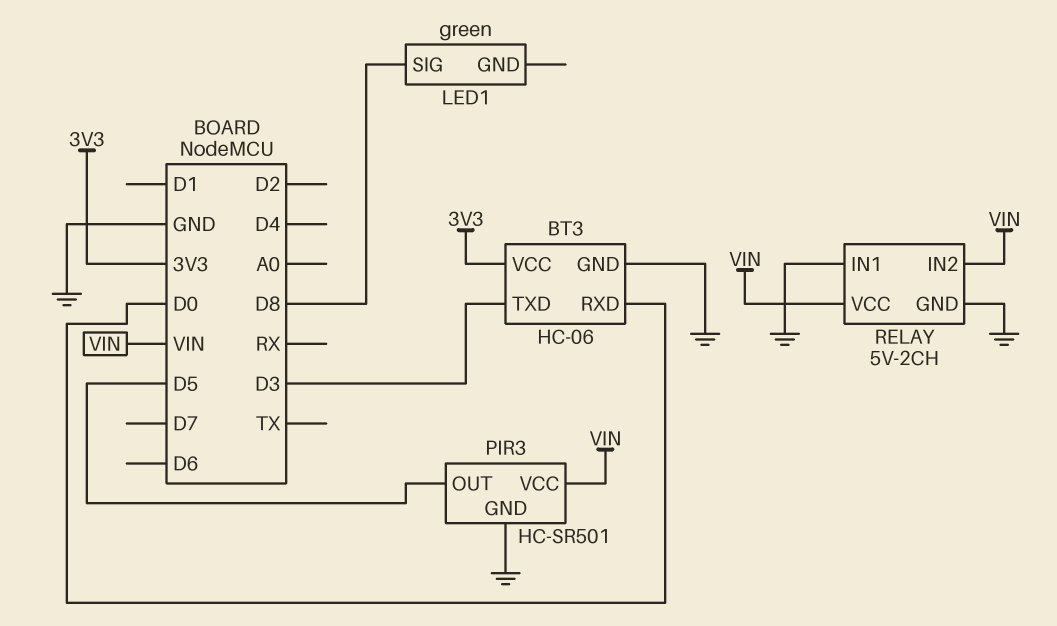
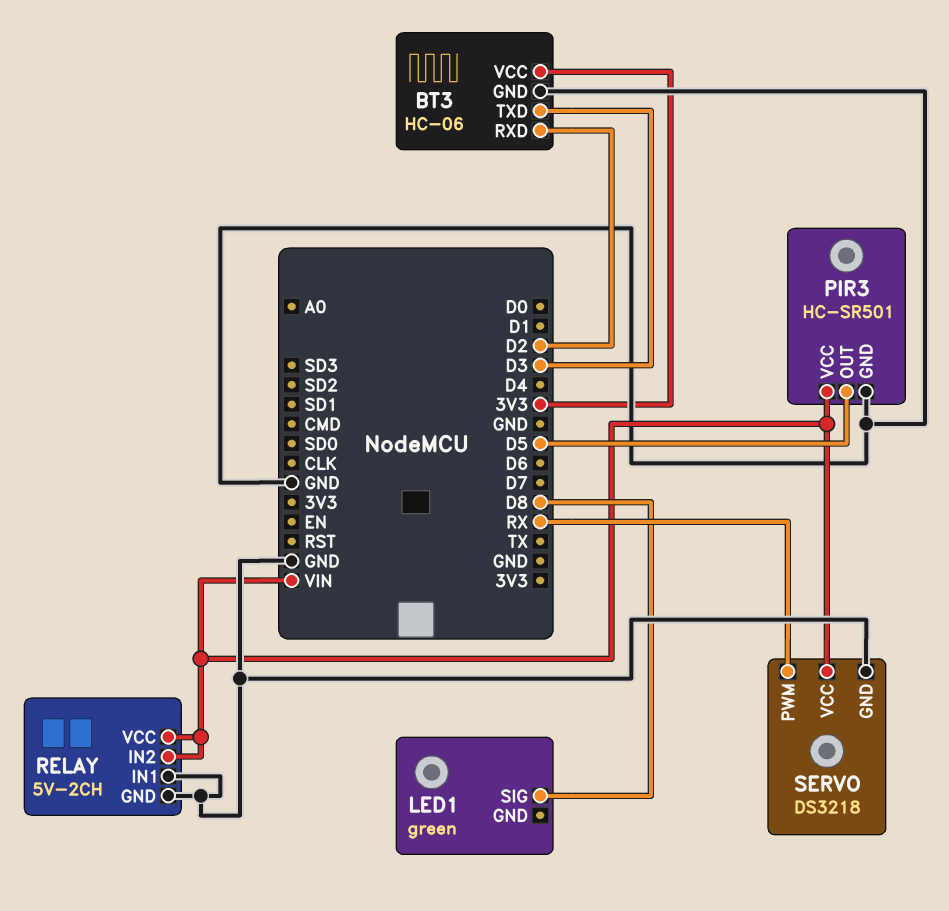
BT3 pin RXD: D0 -> D2
SERVO: none -> DS3218
SERVO pin GND: none -> GND
SERVO pin PWM: none -> RX
SERVO pin VCC: none -> VIN

